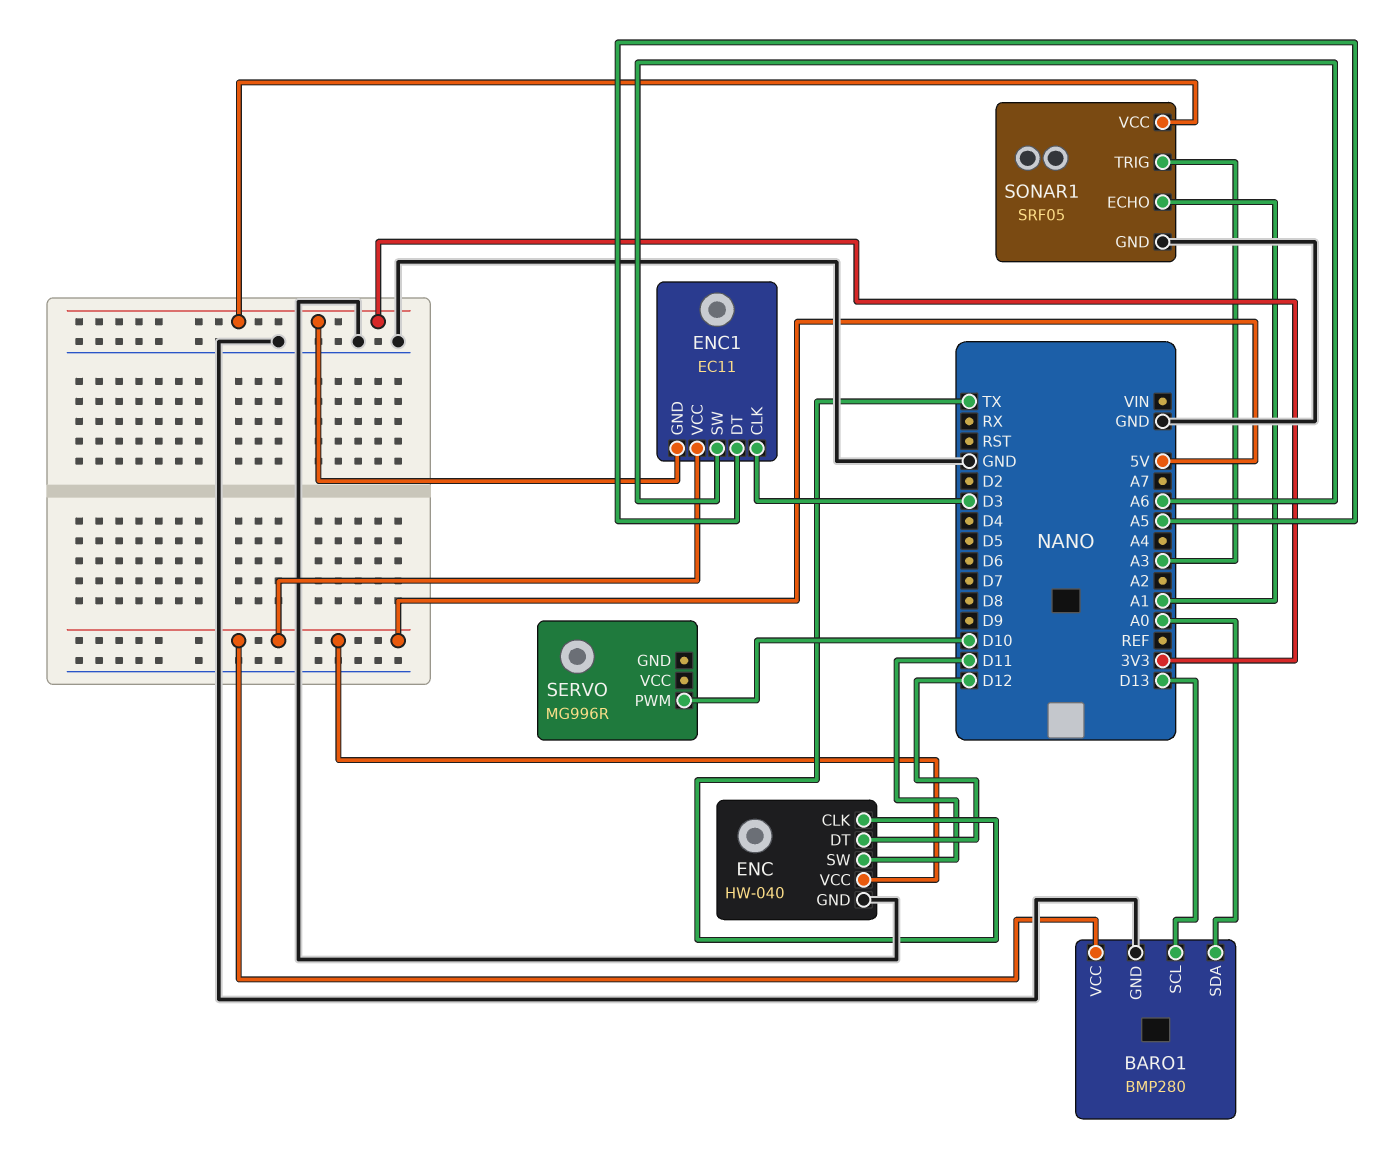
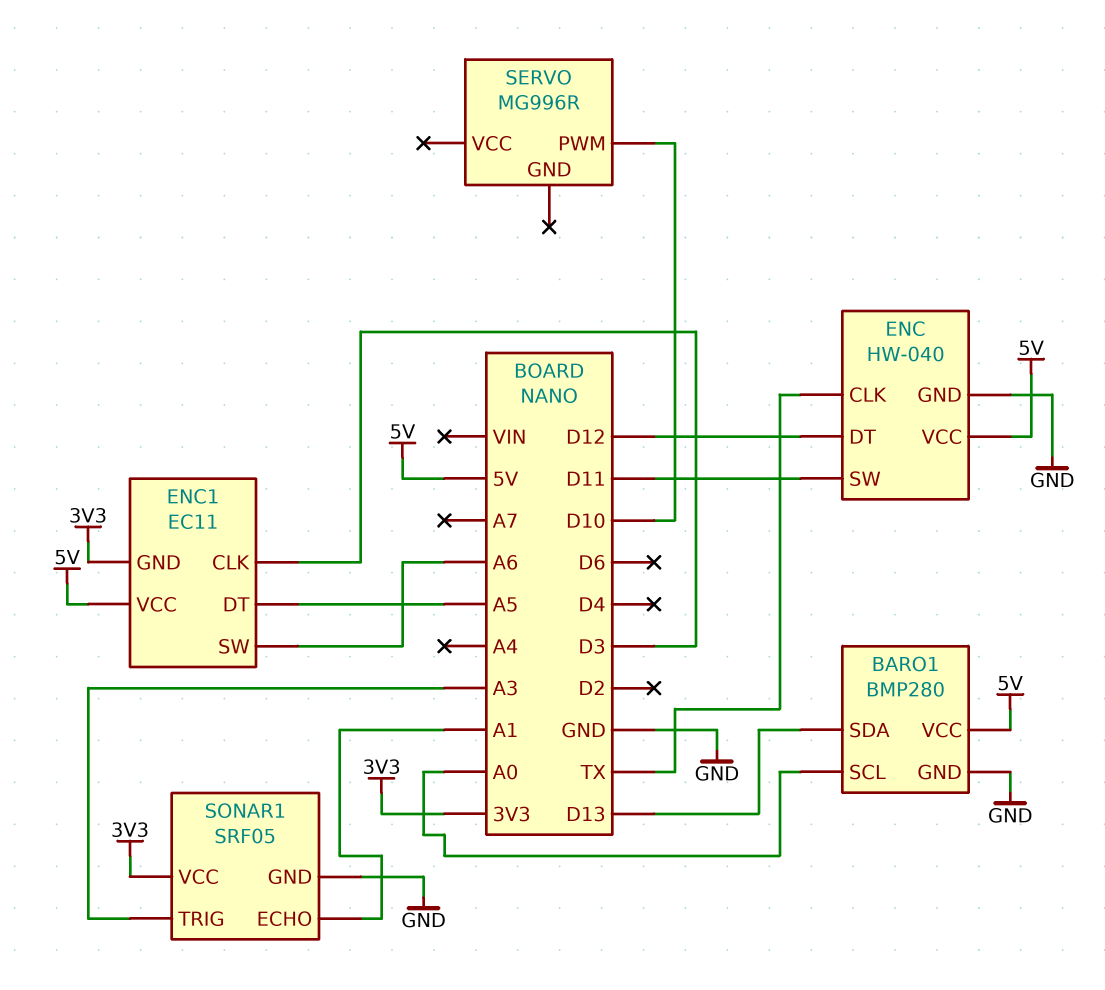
BARO1 pin SCL: D13 -> A0
BARO1 pin SDA: A0 -> D13

